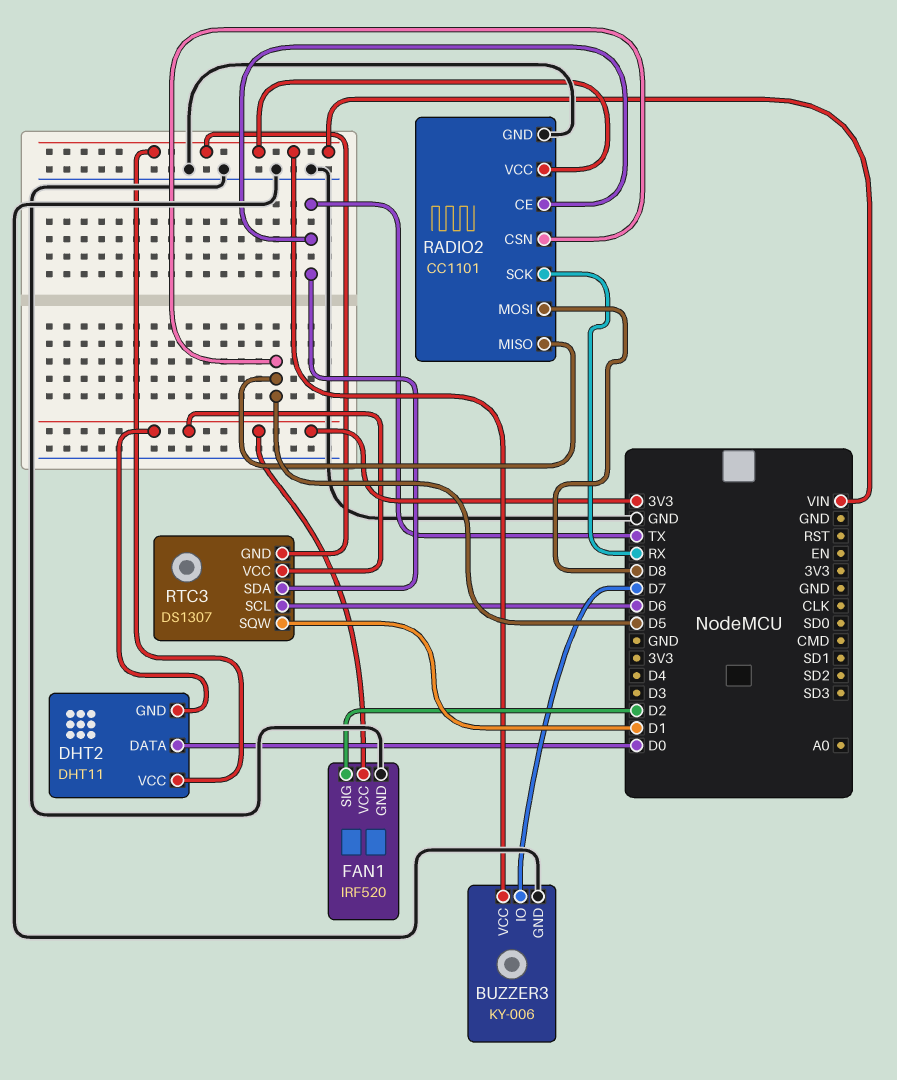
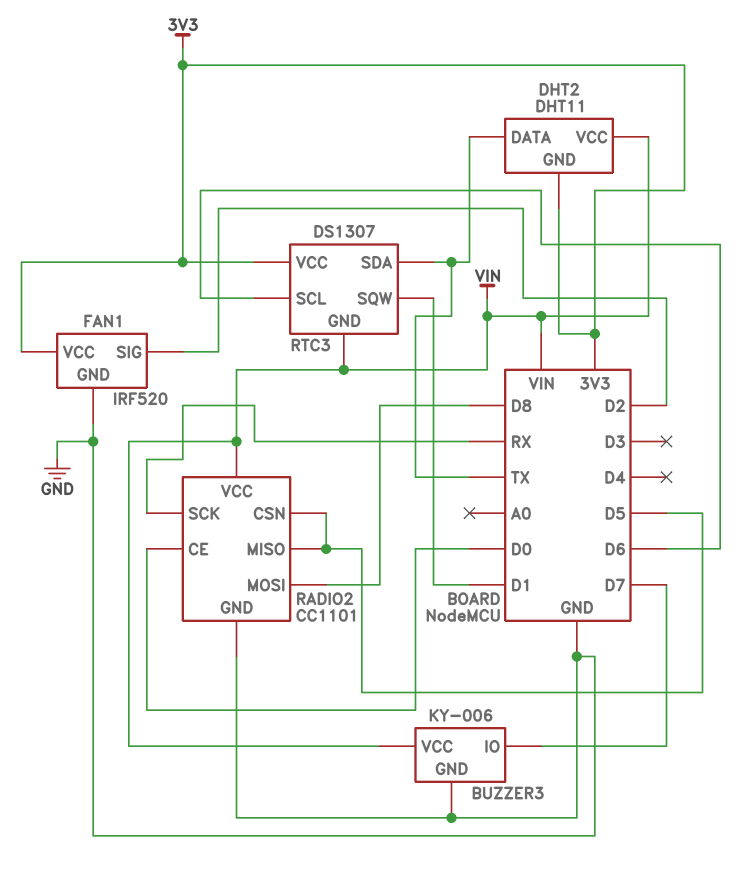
DHT2 pin DATA: D0 -> TX
RADIO2 pin CE: TX -> D0

